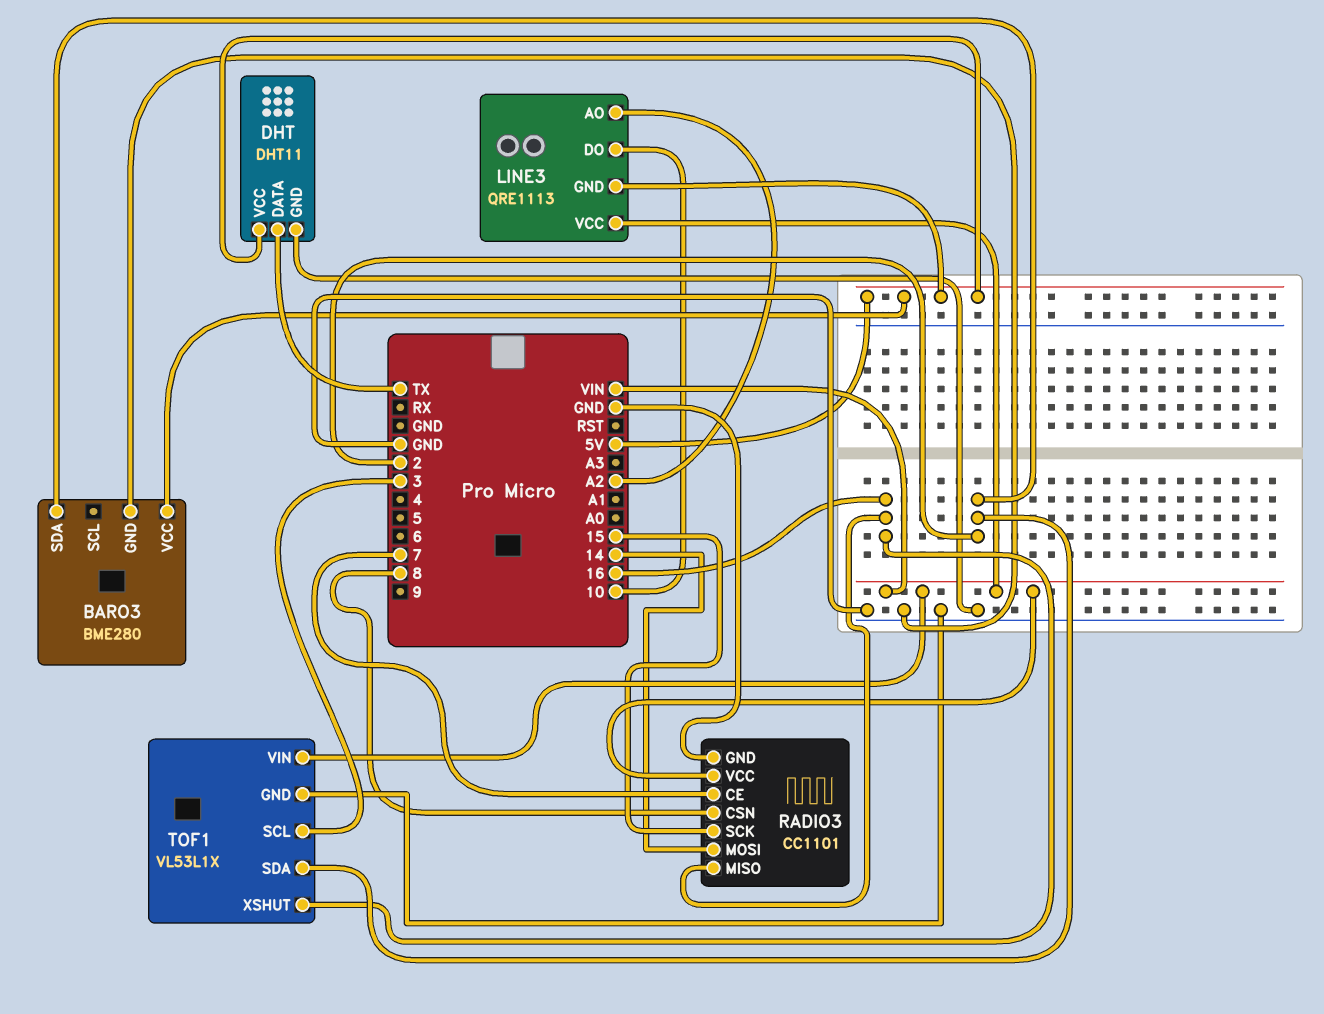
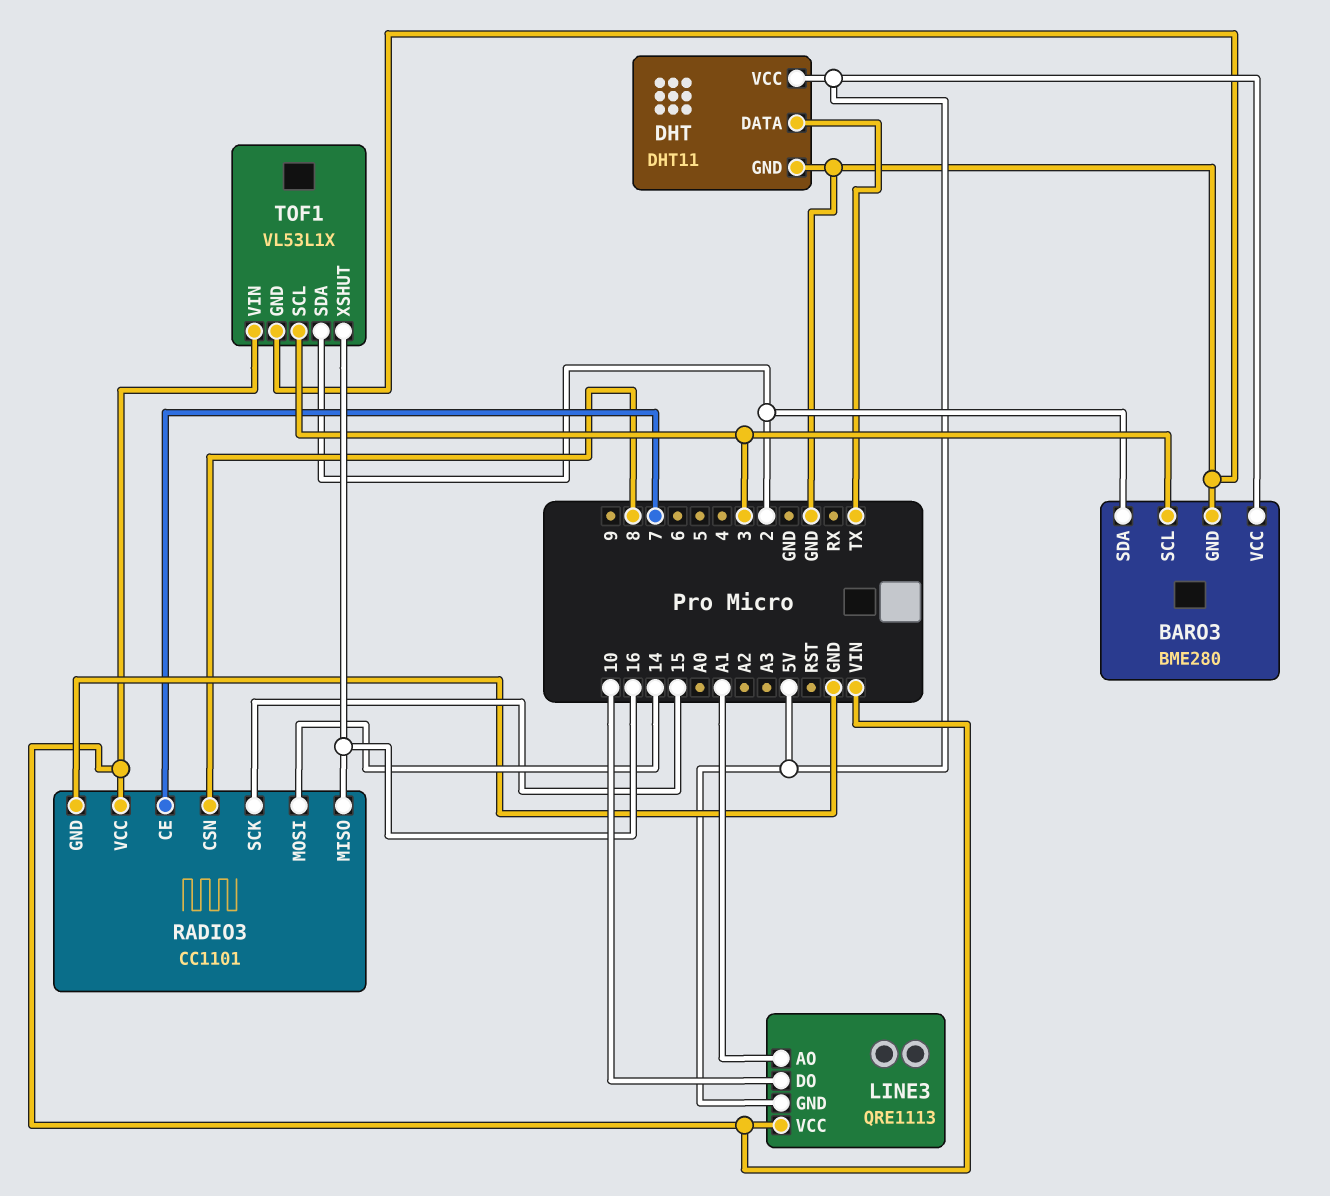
BARO3 pin SCL: none -> 3
LINE3 pin AO: A2 -> A1

